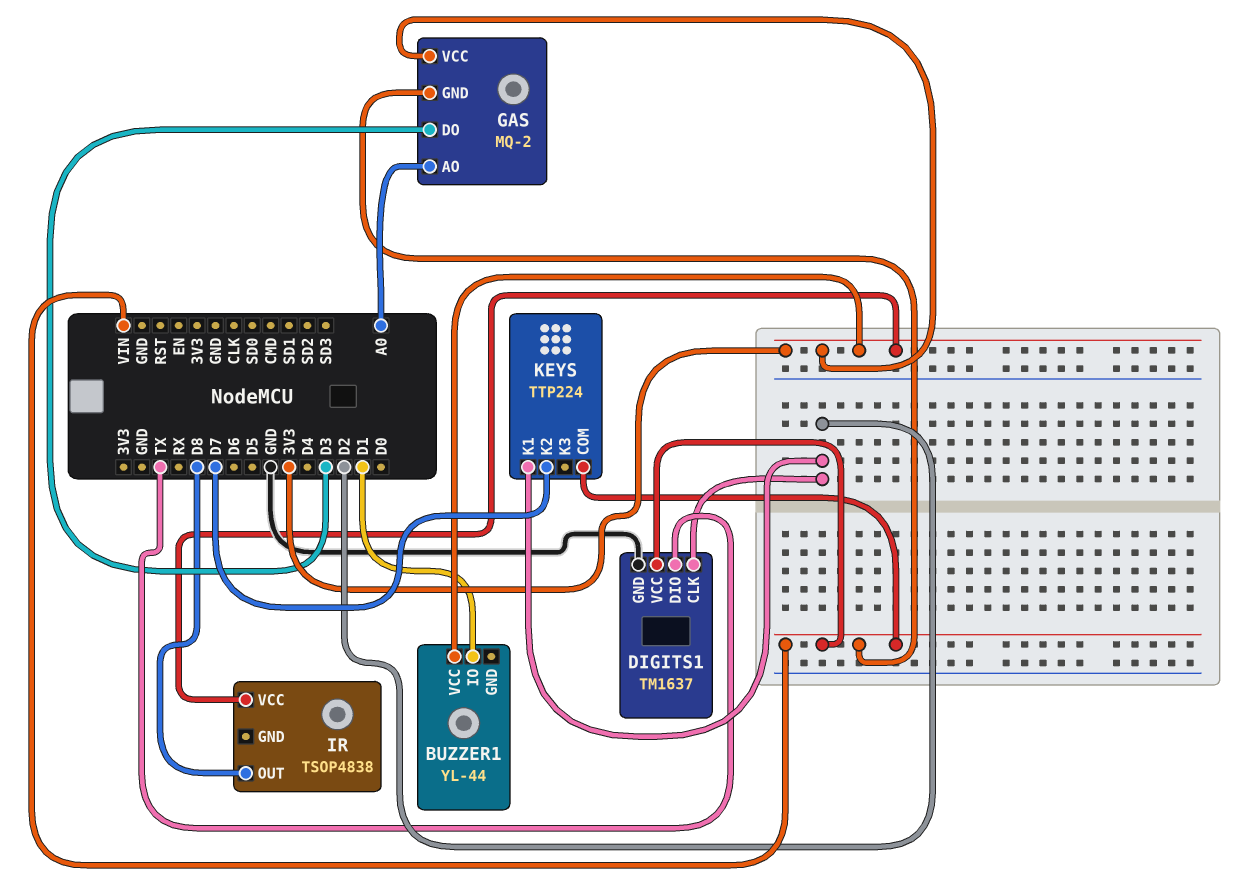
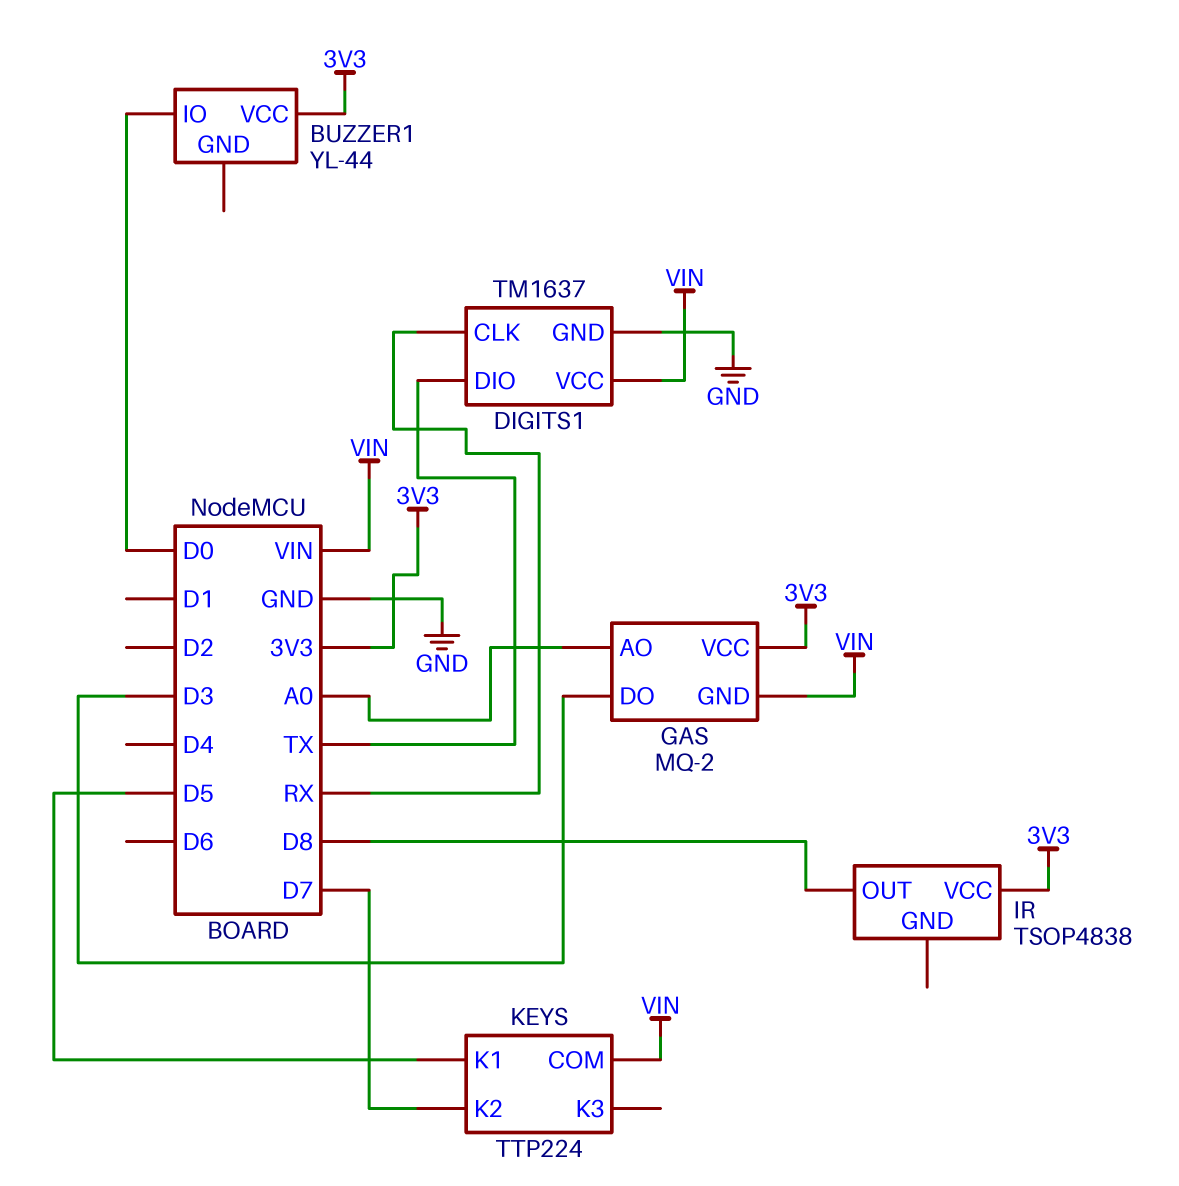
BUZZER1 pin IO: D1 -> D0
DIGITS1 pin CLK: D2 -> RX
KEYS pin K1: D2 -> D5

